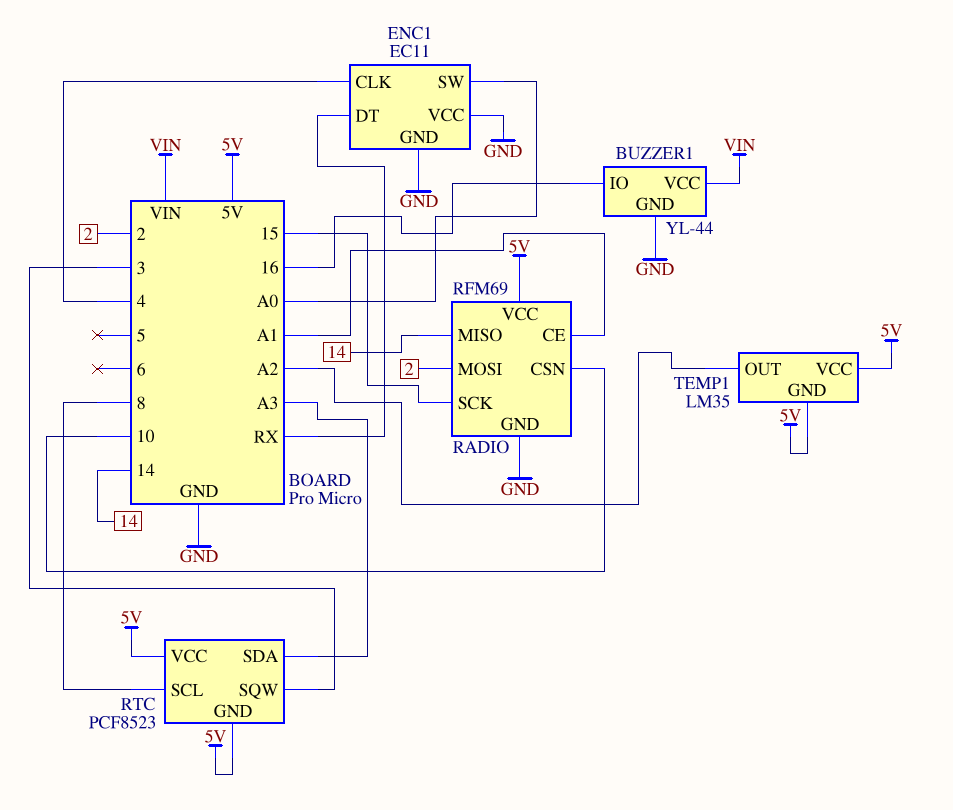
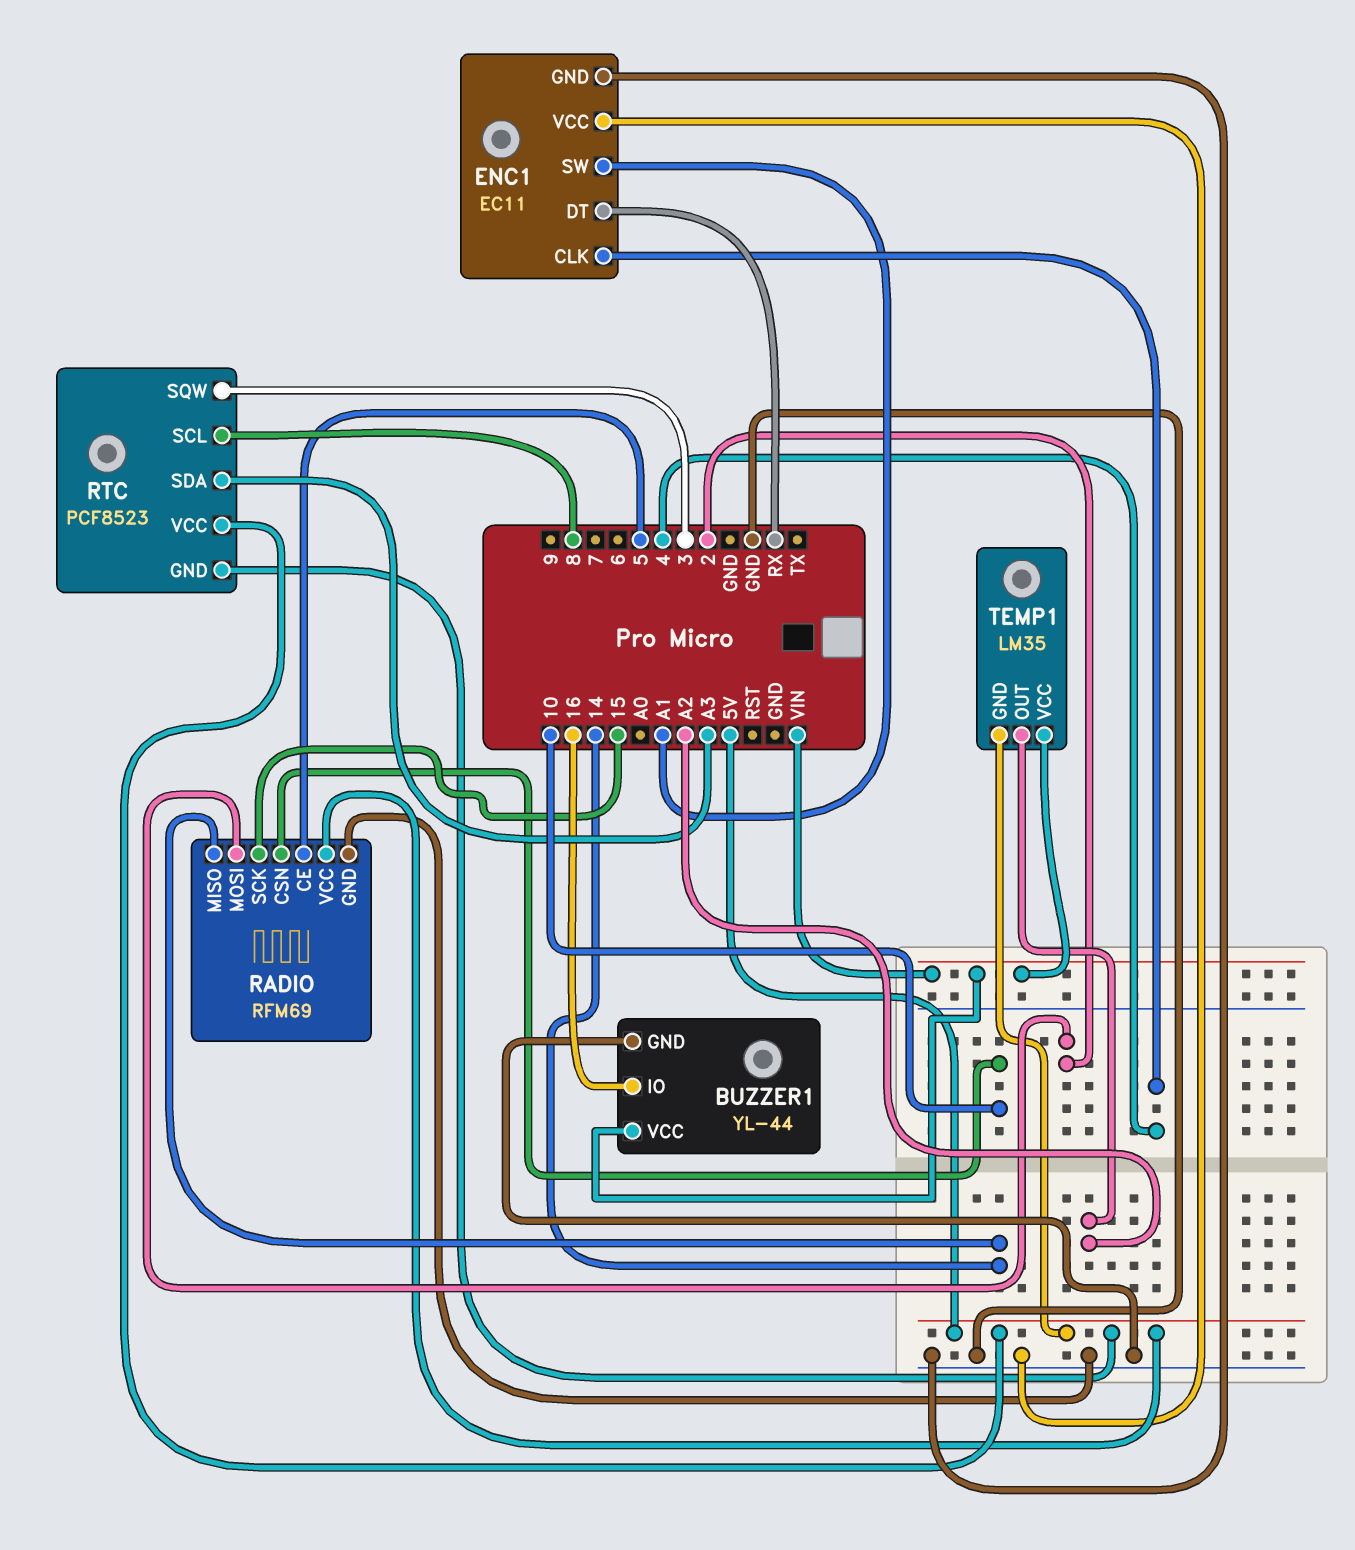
ENC1 pin SW: A0 -> A1
RADIO pin CE: A1 -> 5
TEMP1 pin VCC: 5V -> VIN

